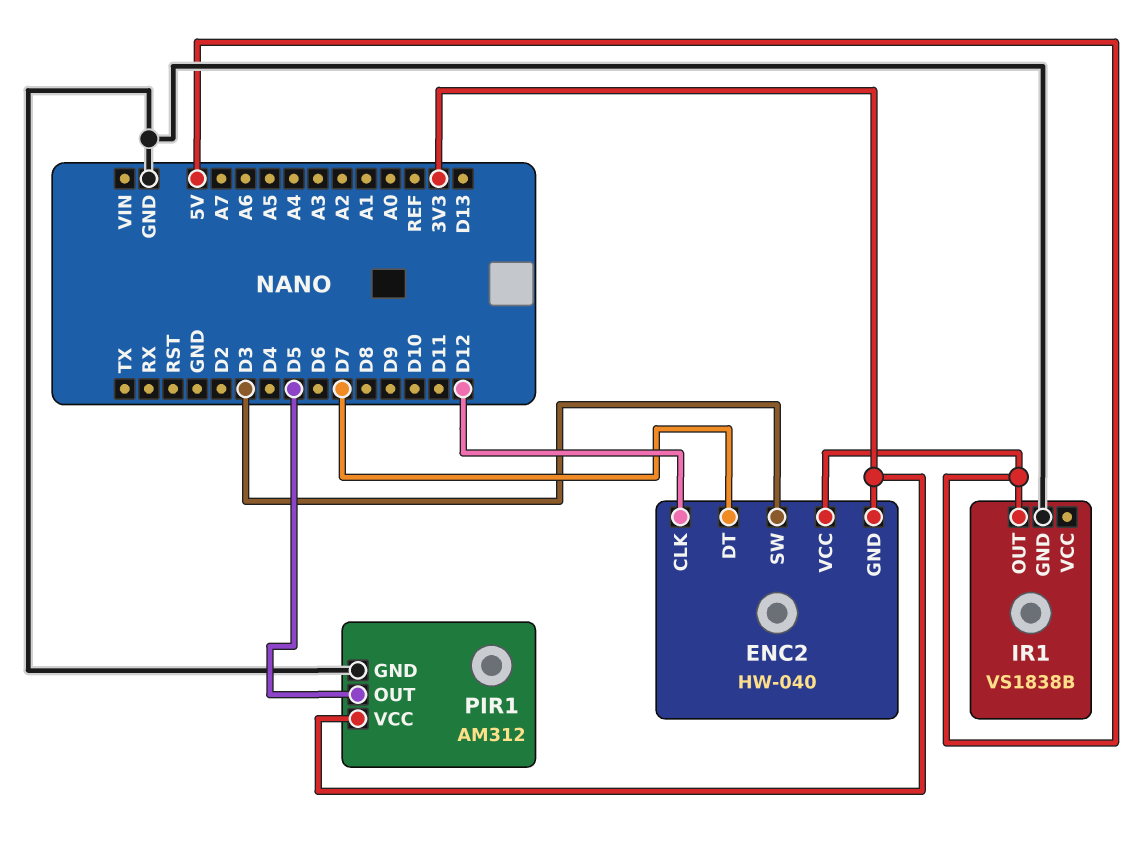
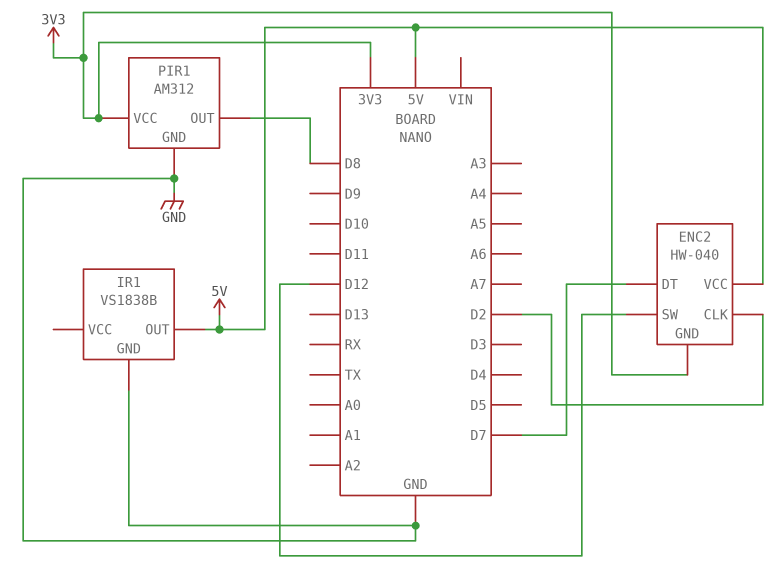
ENC2 pin CLK: D12 -> D2
ENC2 pin SW: D3 -> D12
PIR1 pin OUT: D5 -> D8

